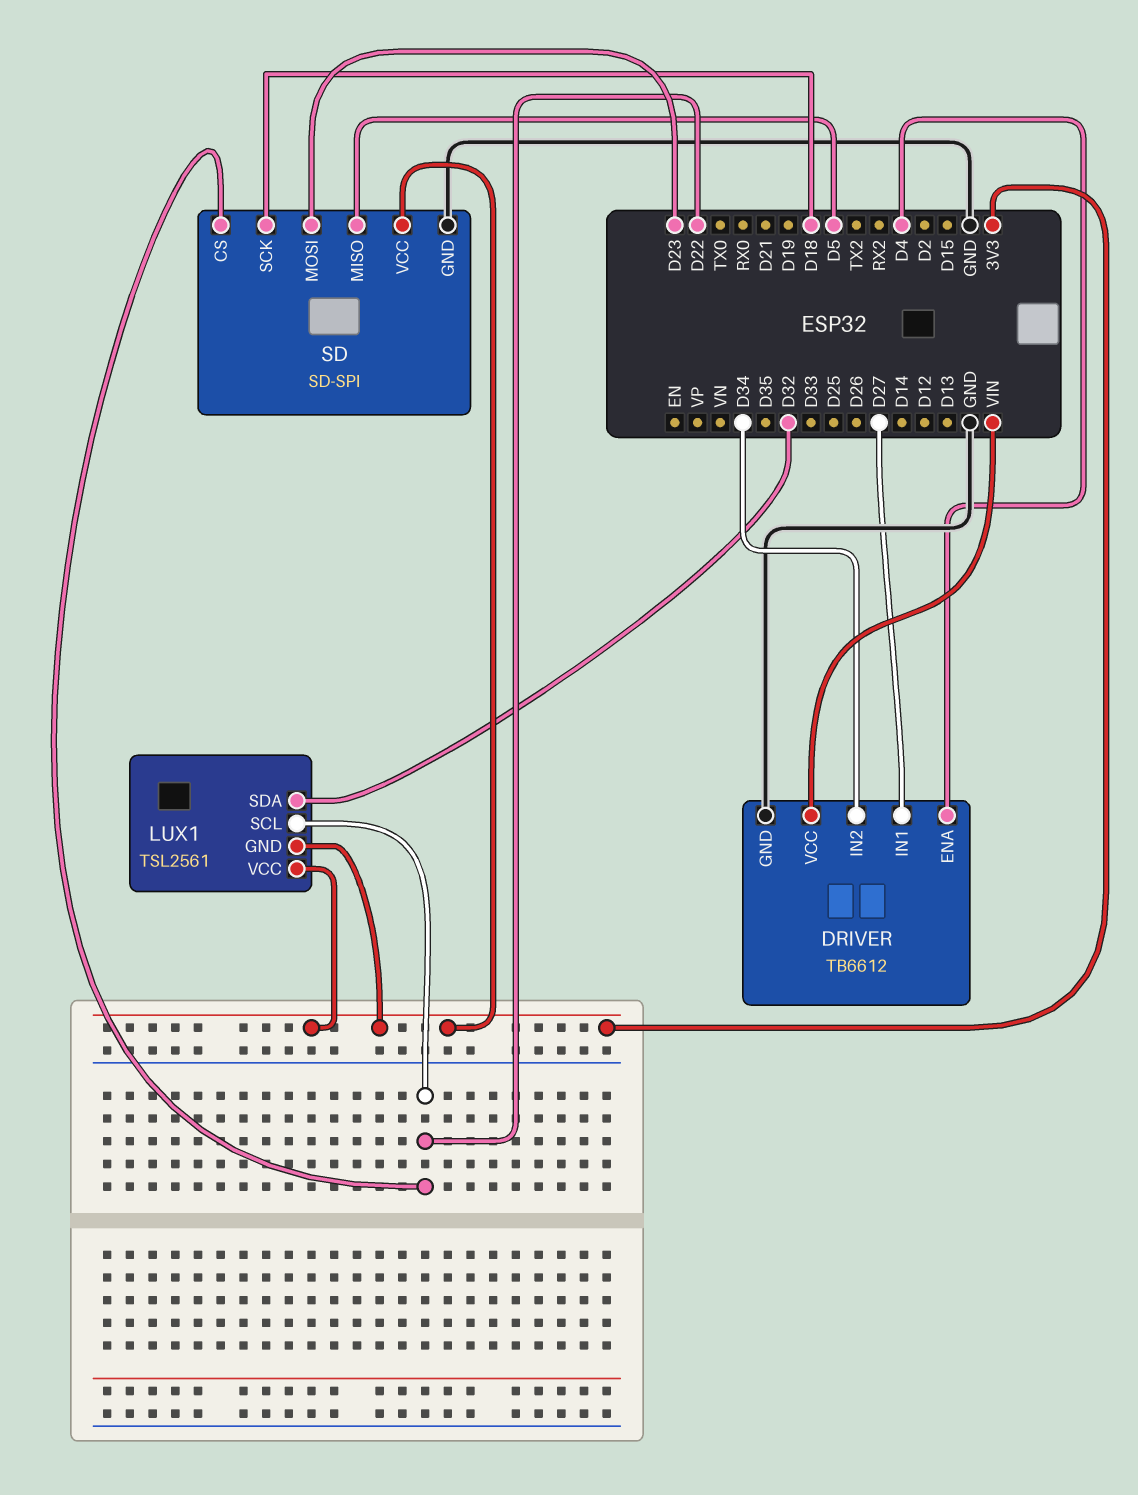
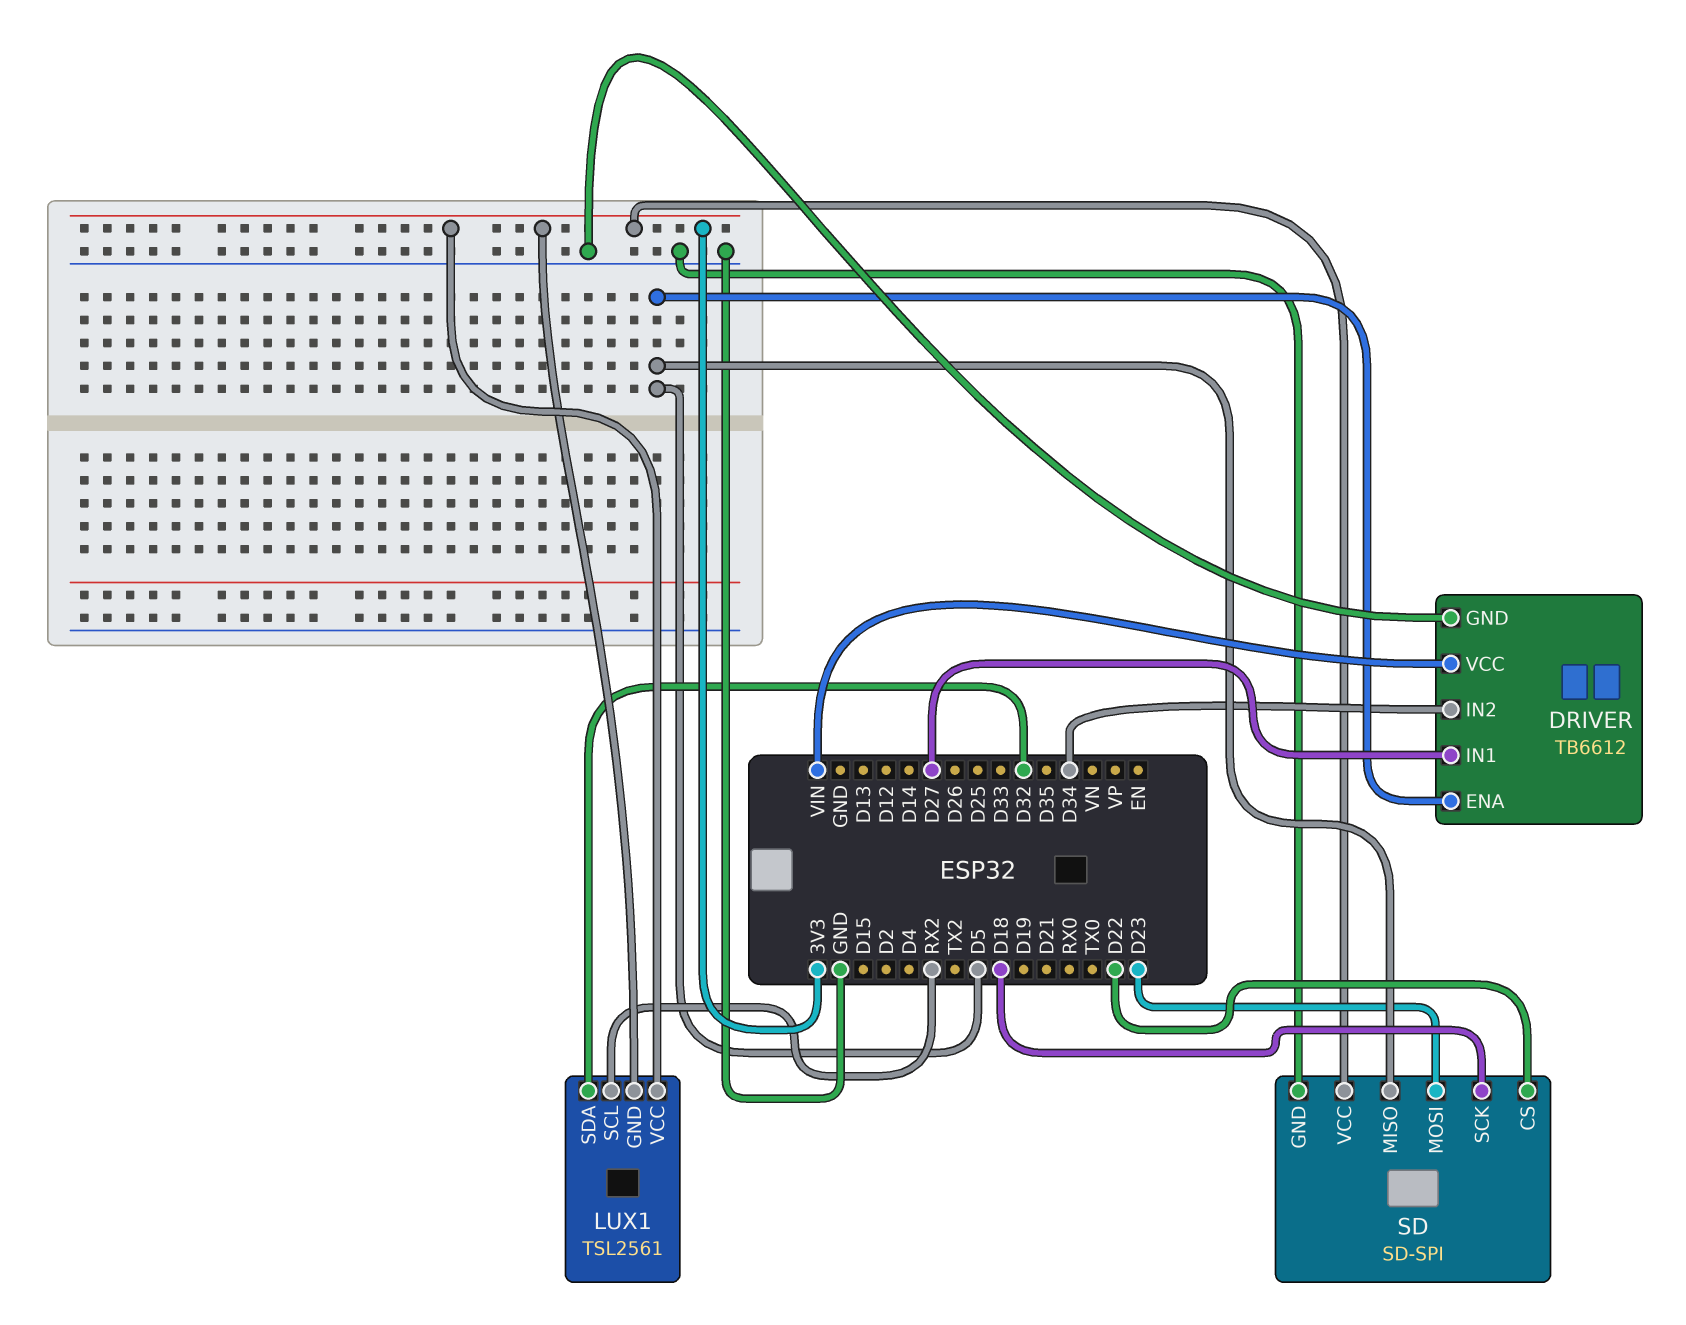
DRIVER pin ENA: D4 -> D5
LUX1 pin SCL: D22 -> RX2

